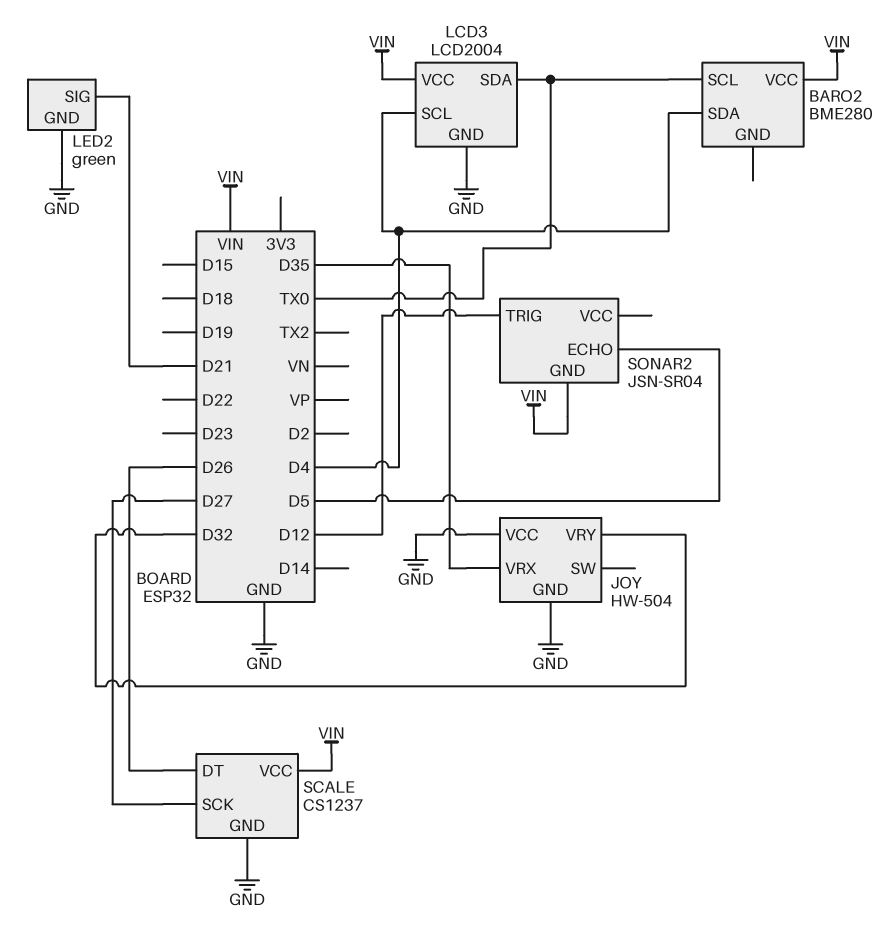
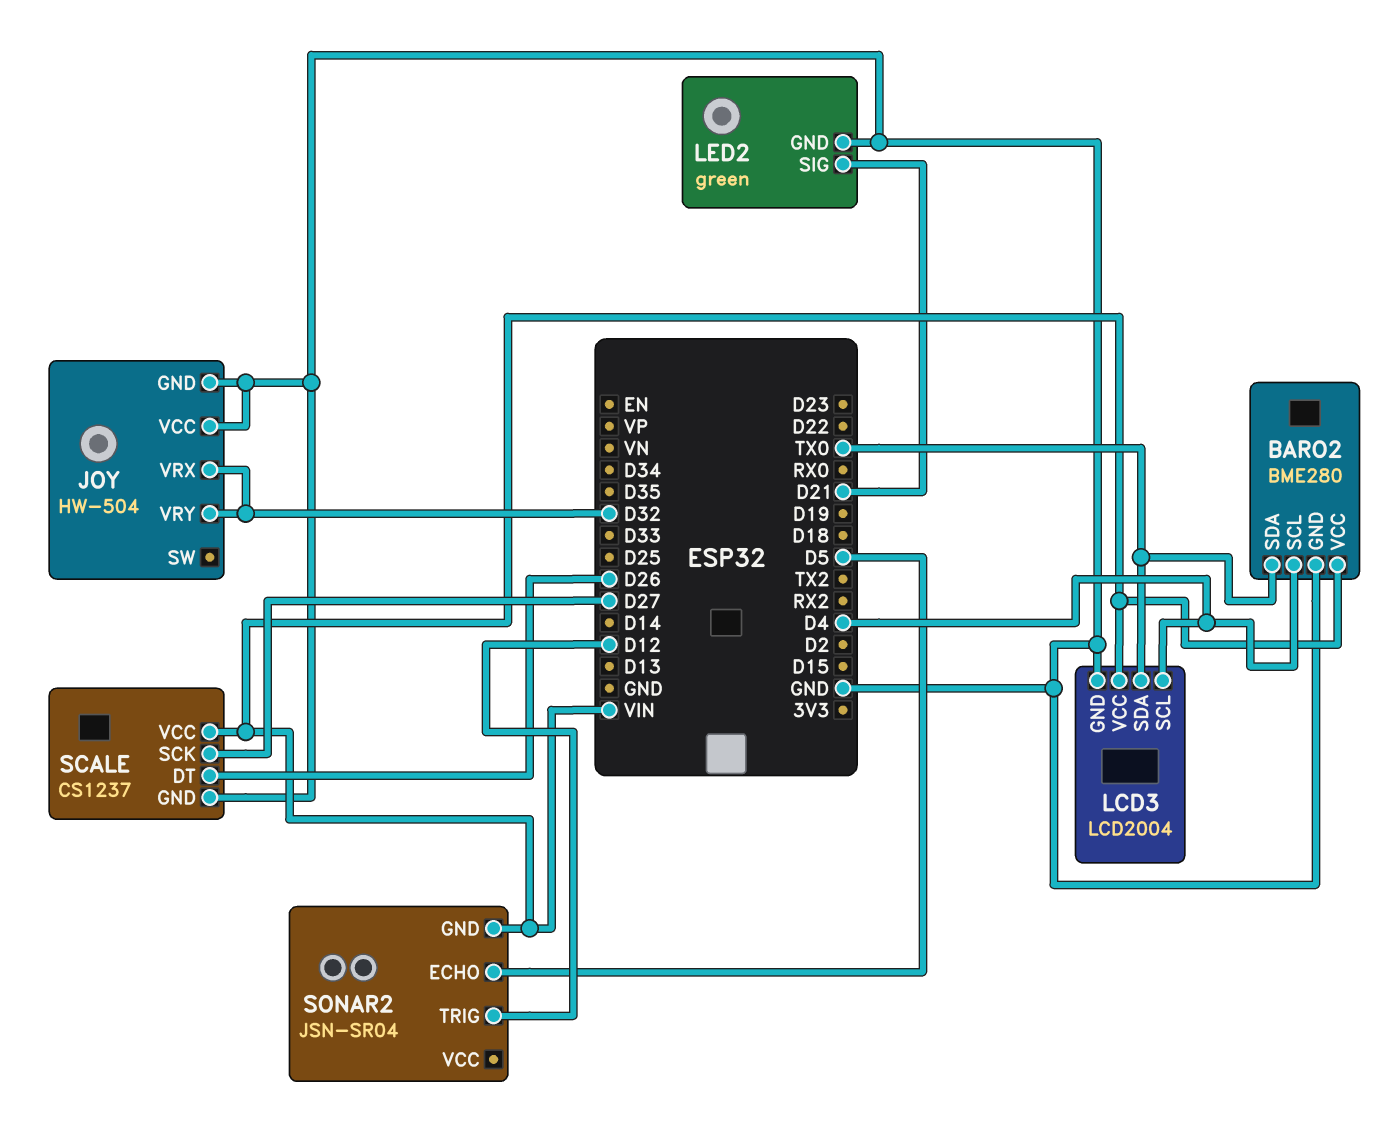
BARO2 pin GND: none -> GND
BARO2 pin SCL: TX0 -> D4
BARO2 pin SDA: D4 -> TX0
JOY pin VRX: D35 -> D32

